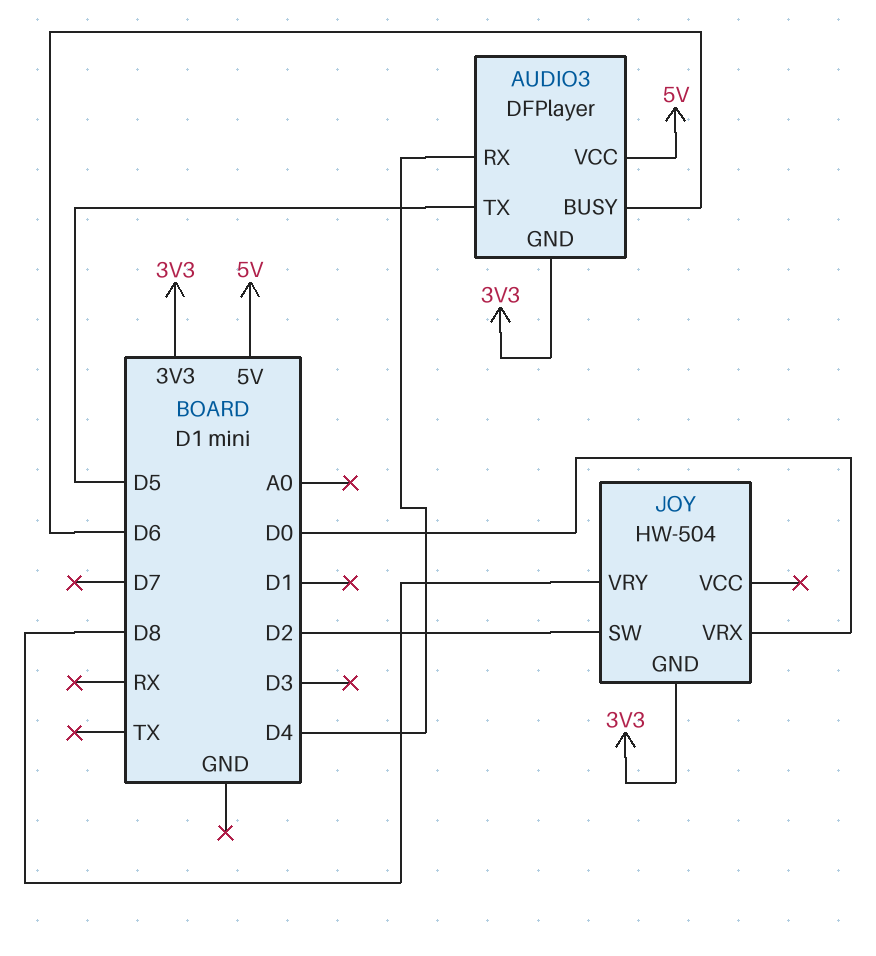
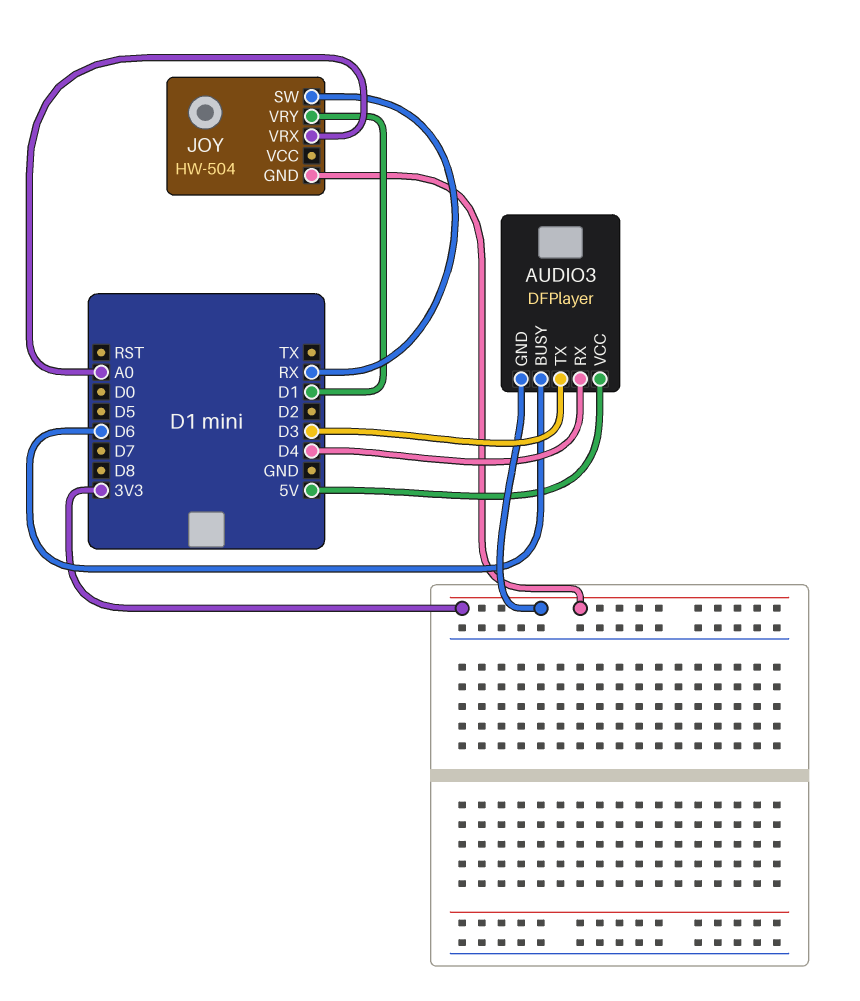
AUDIO3 pin TX: D5 -> D3
JOY pin SW: D2 -> RX
JOY pin VRX: D0 -> A0
JOY pin VRY: D8 -> D1

